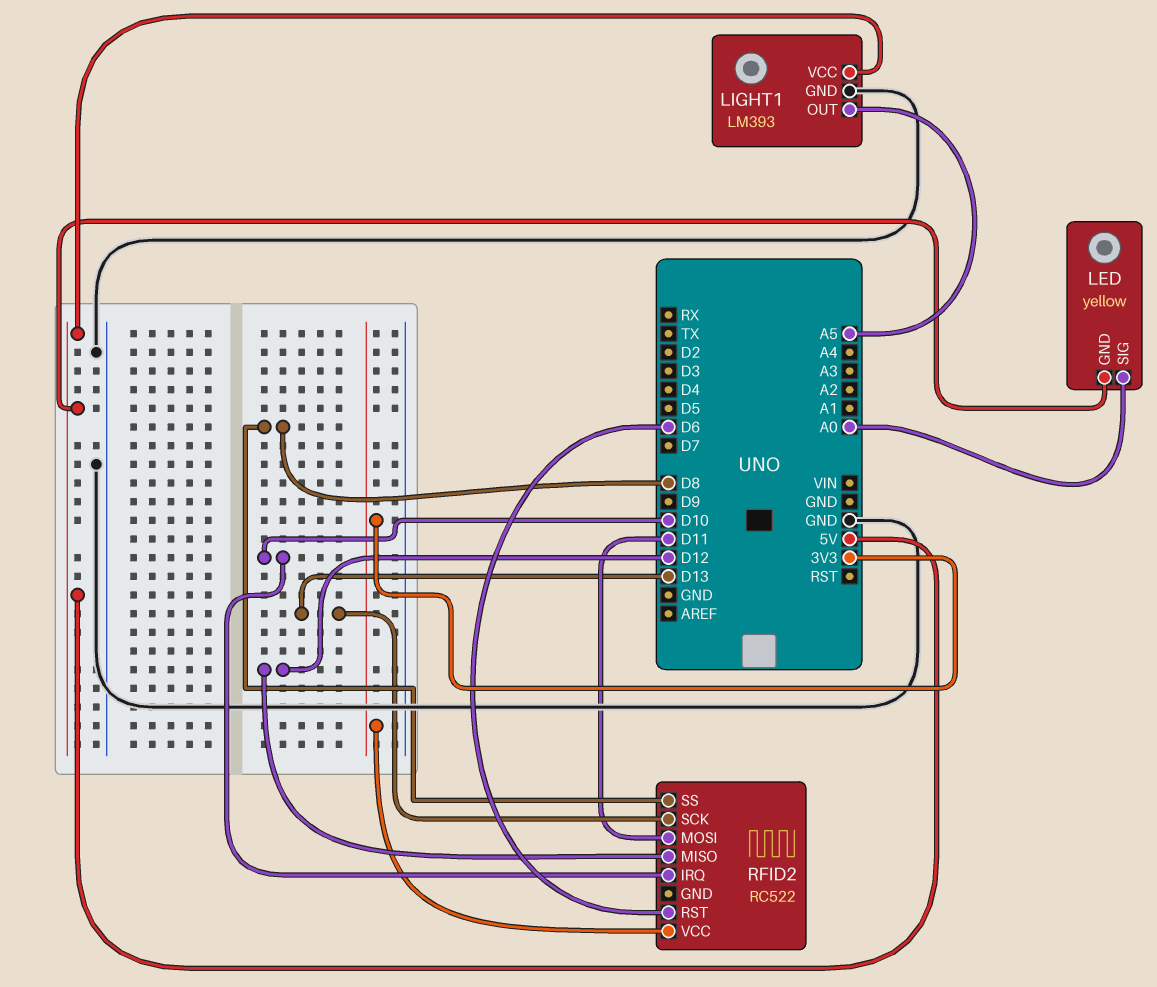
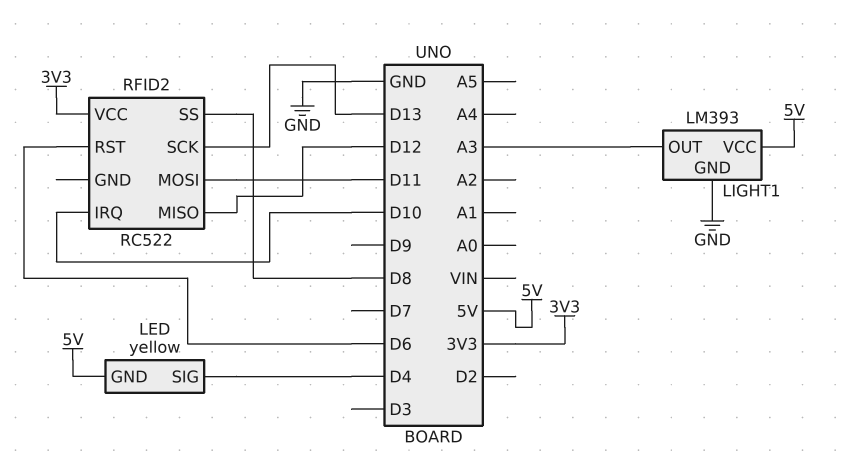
LED pin SIG: A0 -> D4
LIGHT1 pin OUT: A5 -> A3

